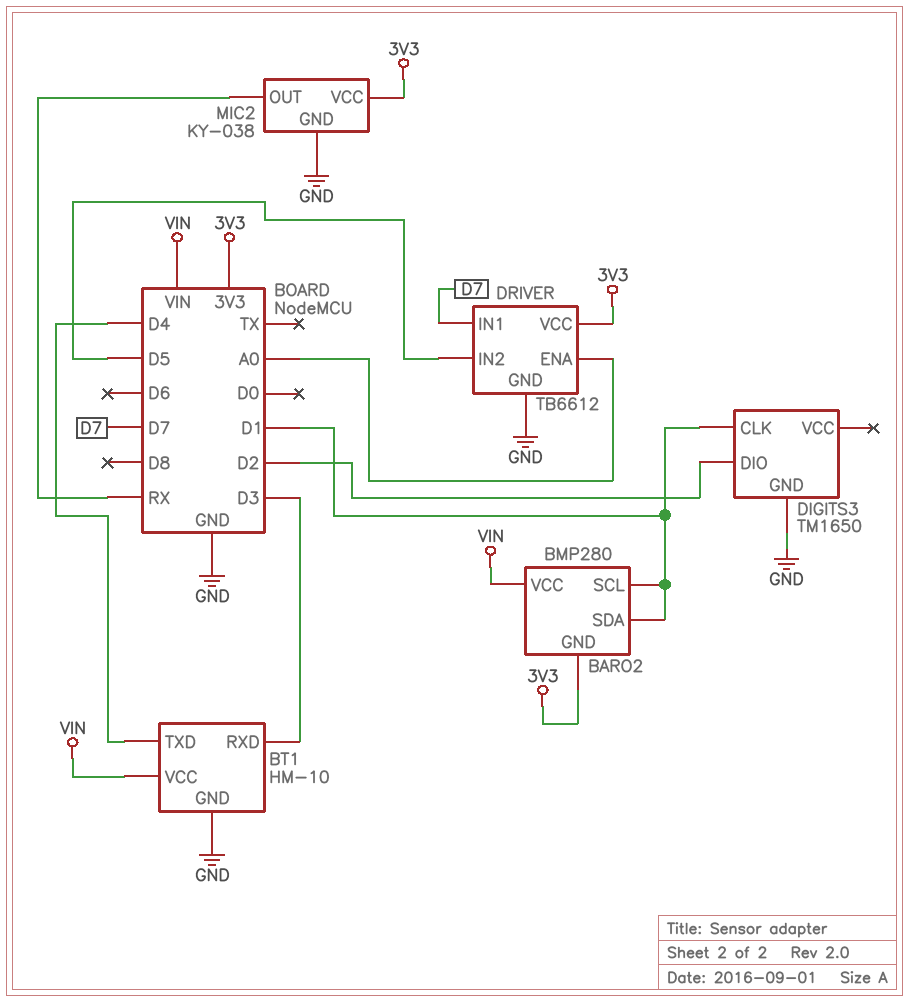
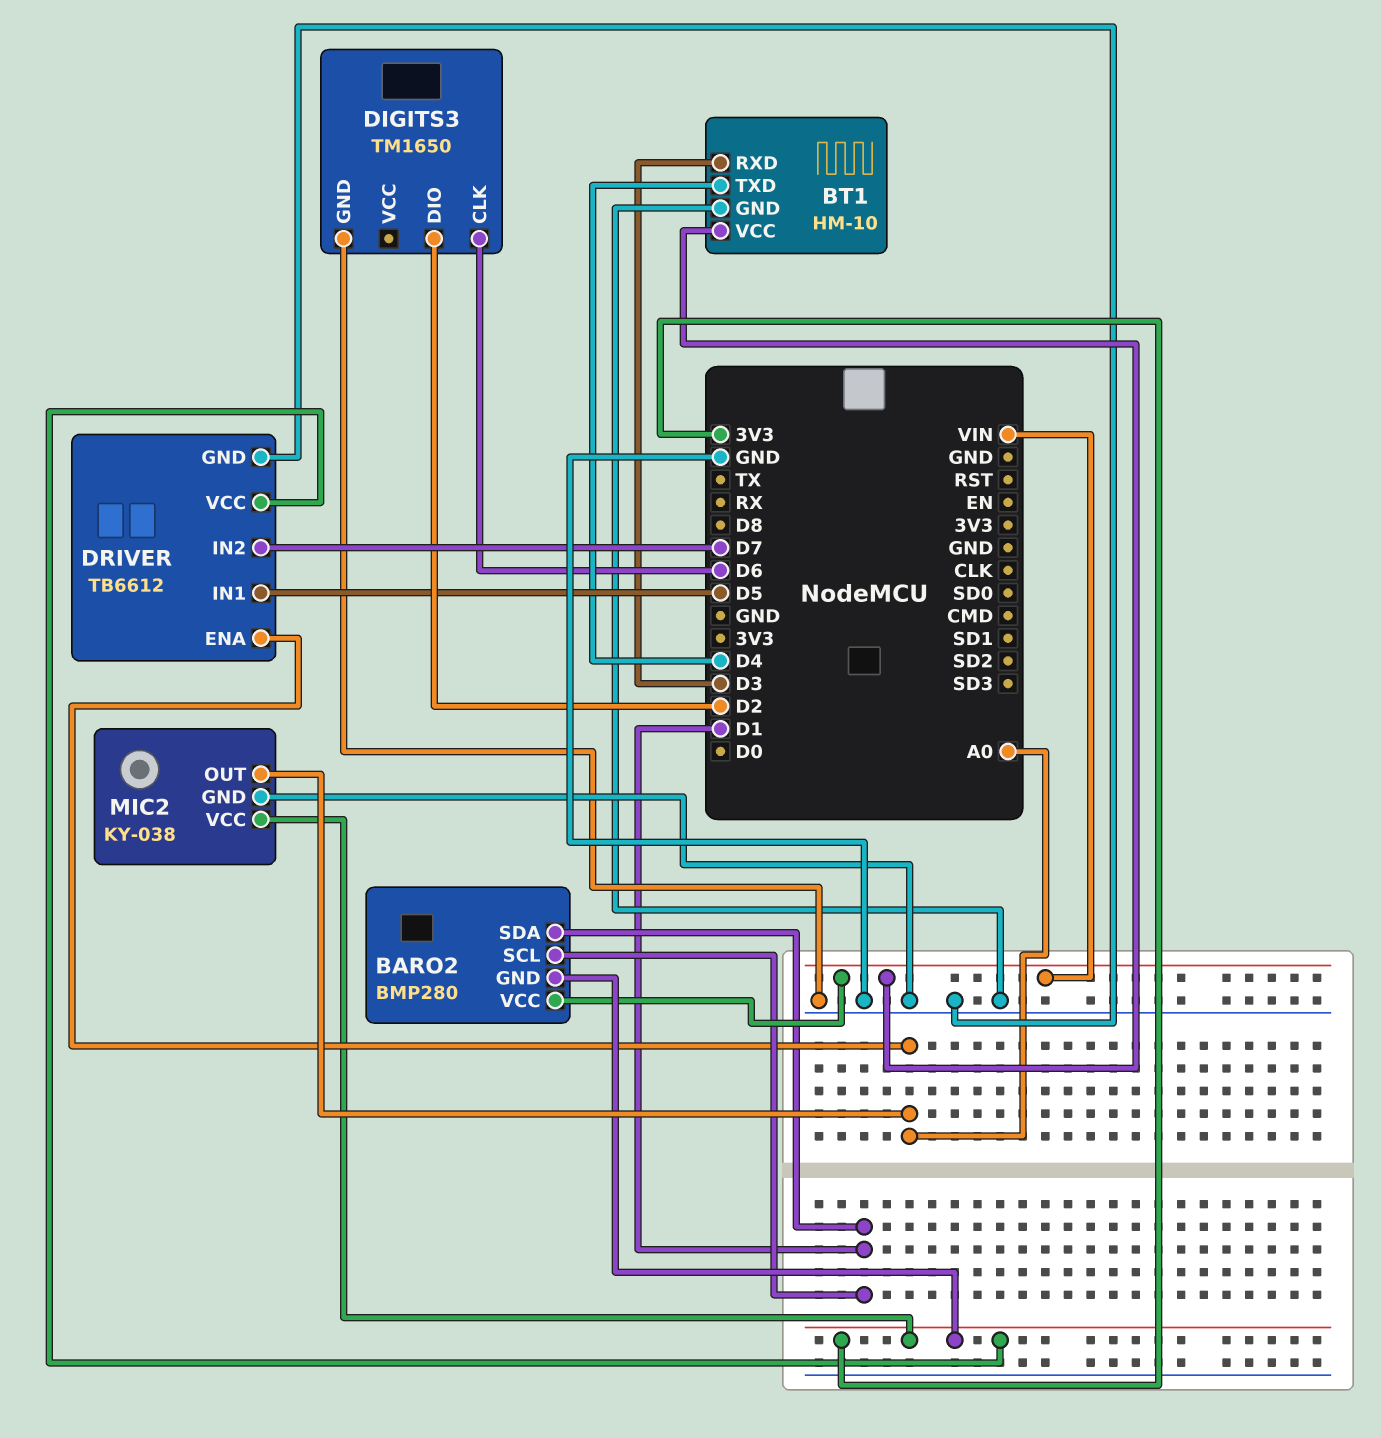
DIGITS3 pin CLK: D1 -> D6
DRIVER pin IN1: D7 -> D5
DRIVER pin IN2: D5 -> D7
MIC2 pin OUT: RX -> A0

